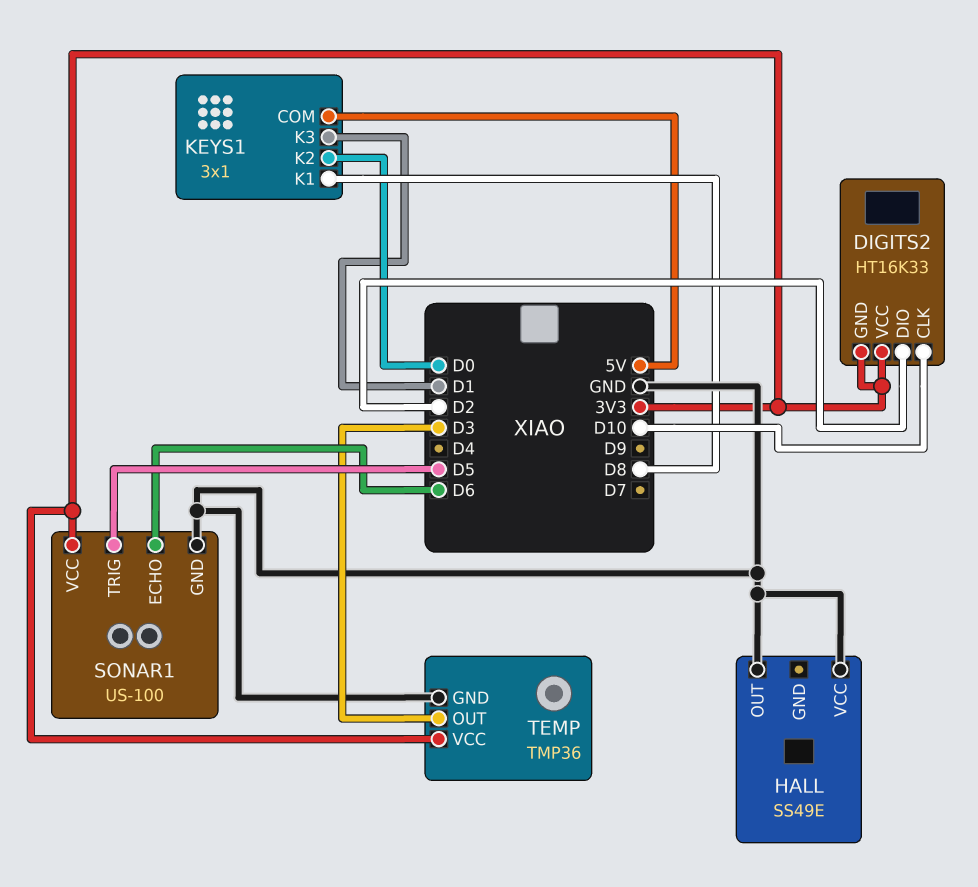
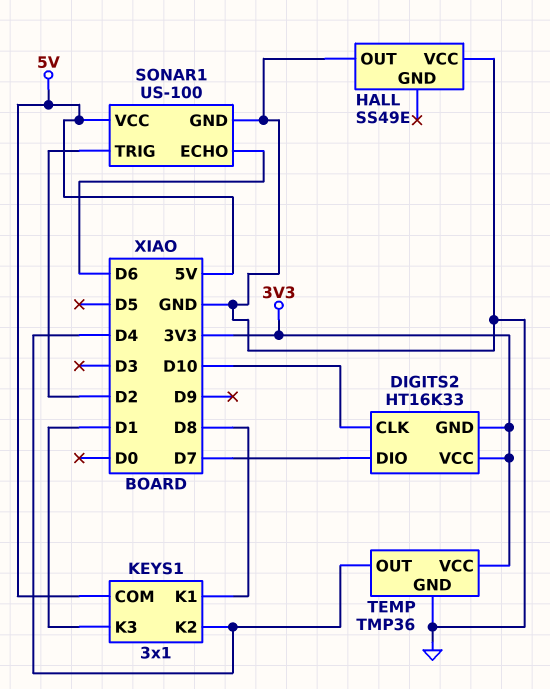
DIGITS2 pin DIO: D2 -> D7
KEYS1 pin K2: D0 -> D4
SONAR1 pin TRIG: D5 -> D2
SONAR1 pin VCC: 3V3 -> 5V
TEMP pin OUT: D3 -> D4

